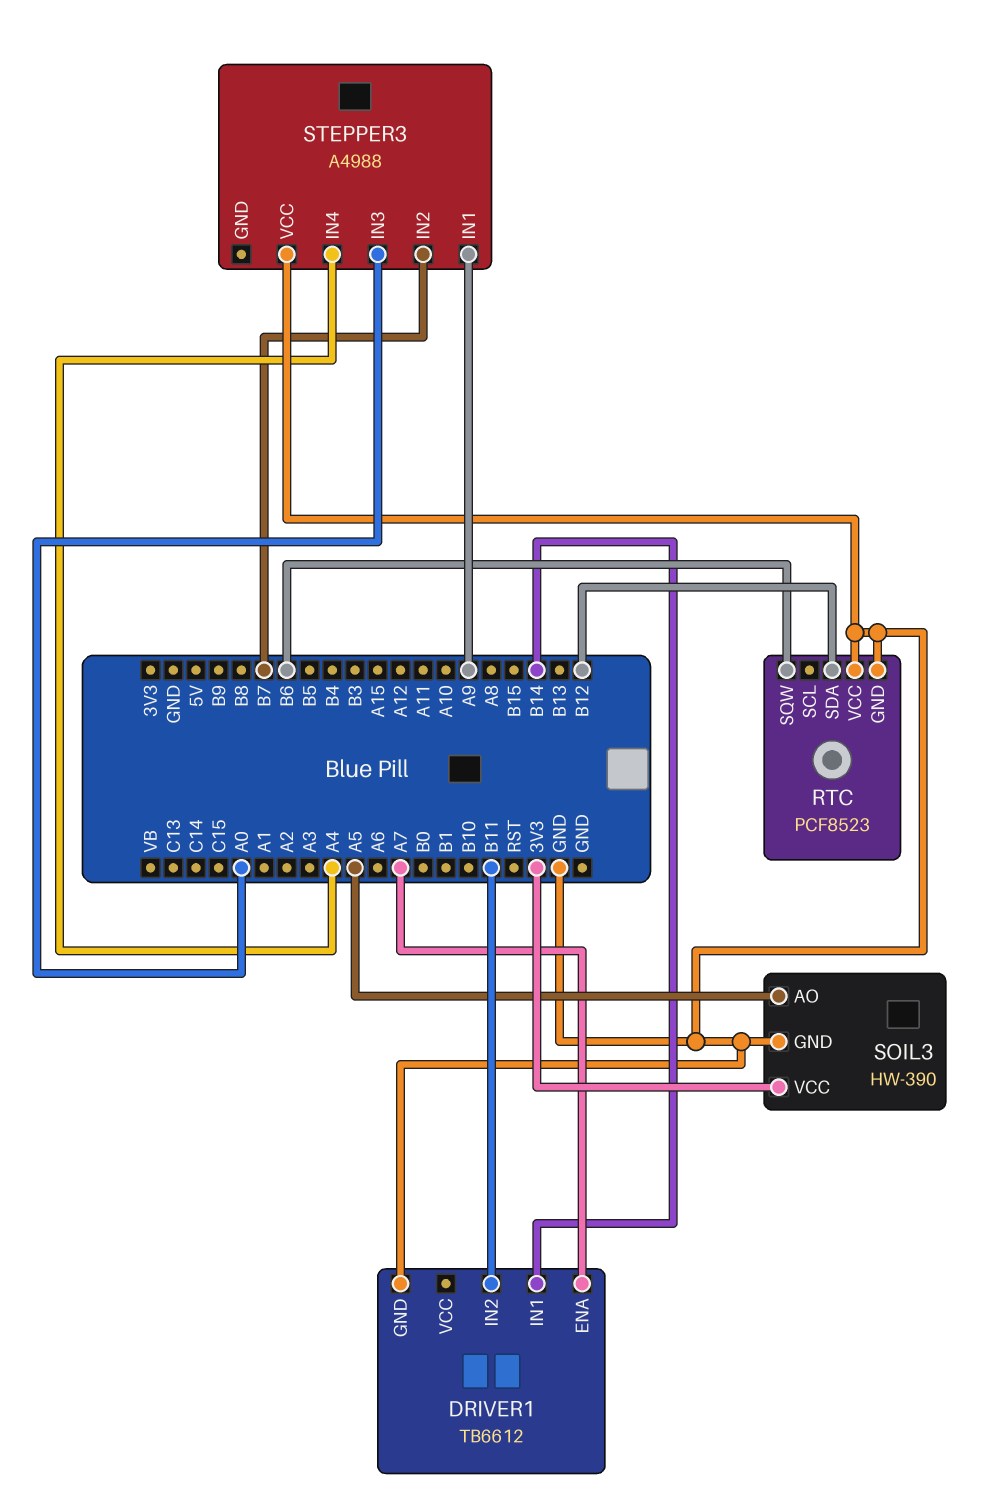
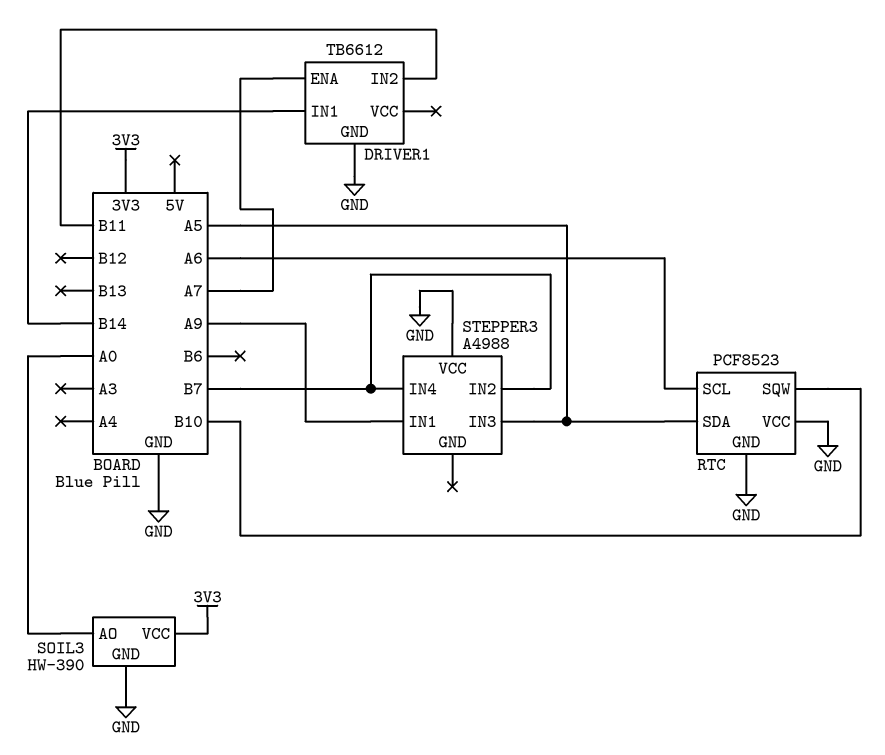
RTC pin SCL: none -> A6
RTC pin SDA: B12 -> A5
RTC pin SQW: B6 -> B10
SOIL3 pin AO: A5 -> A0
STEPPER3 pin IN3: A0 -> A5
STEPPER3 pin IN4: A4 -> B7

